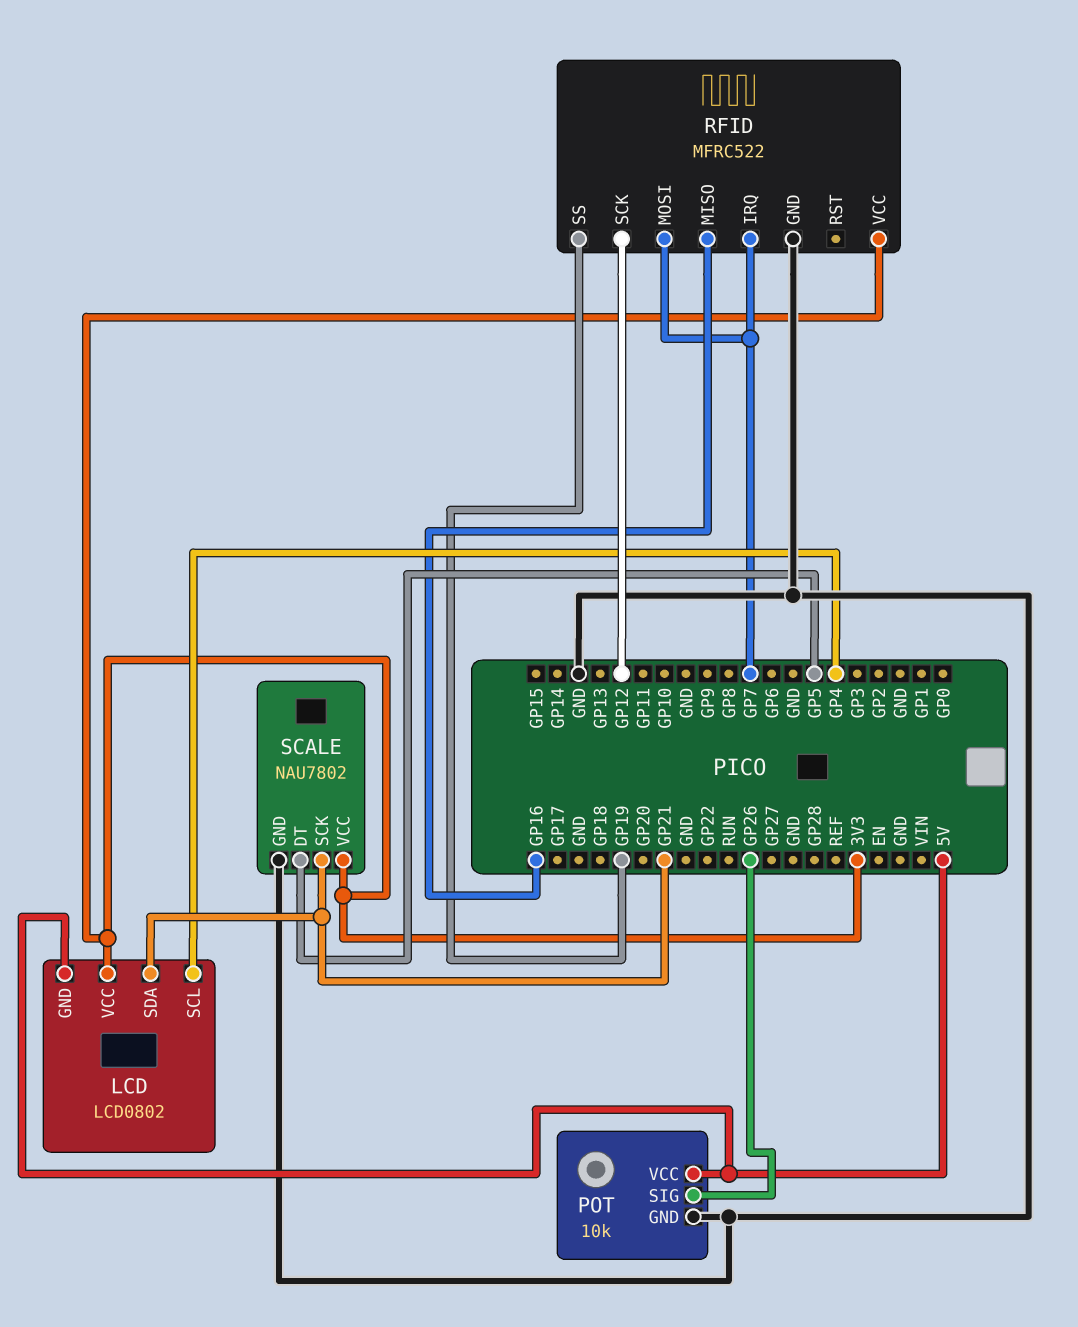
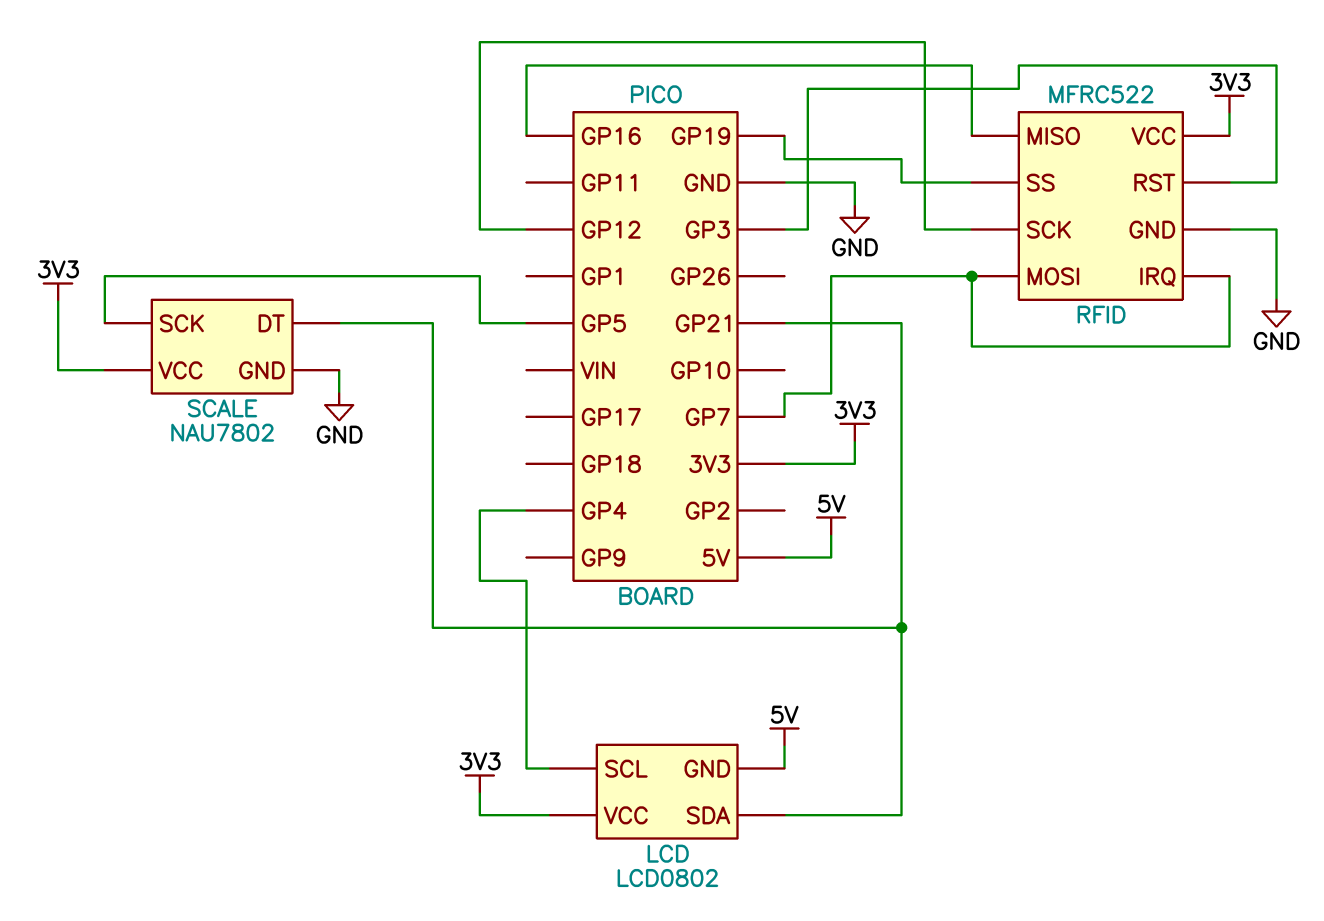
POT: 10k -> none
POT pin GND: GND -> none
POT pin SIG: GP26 -> none
POT pin VCC: 5V -> none
RFID pin RST: none -> GP3
SCALE pin DT: GP5 -> GP21
SCALE pin SCK: GP21 -> GP5

